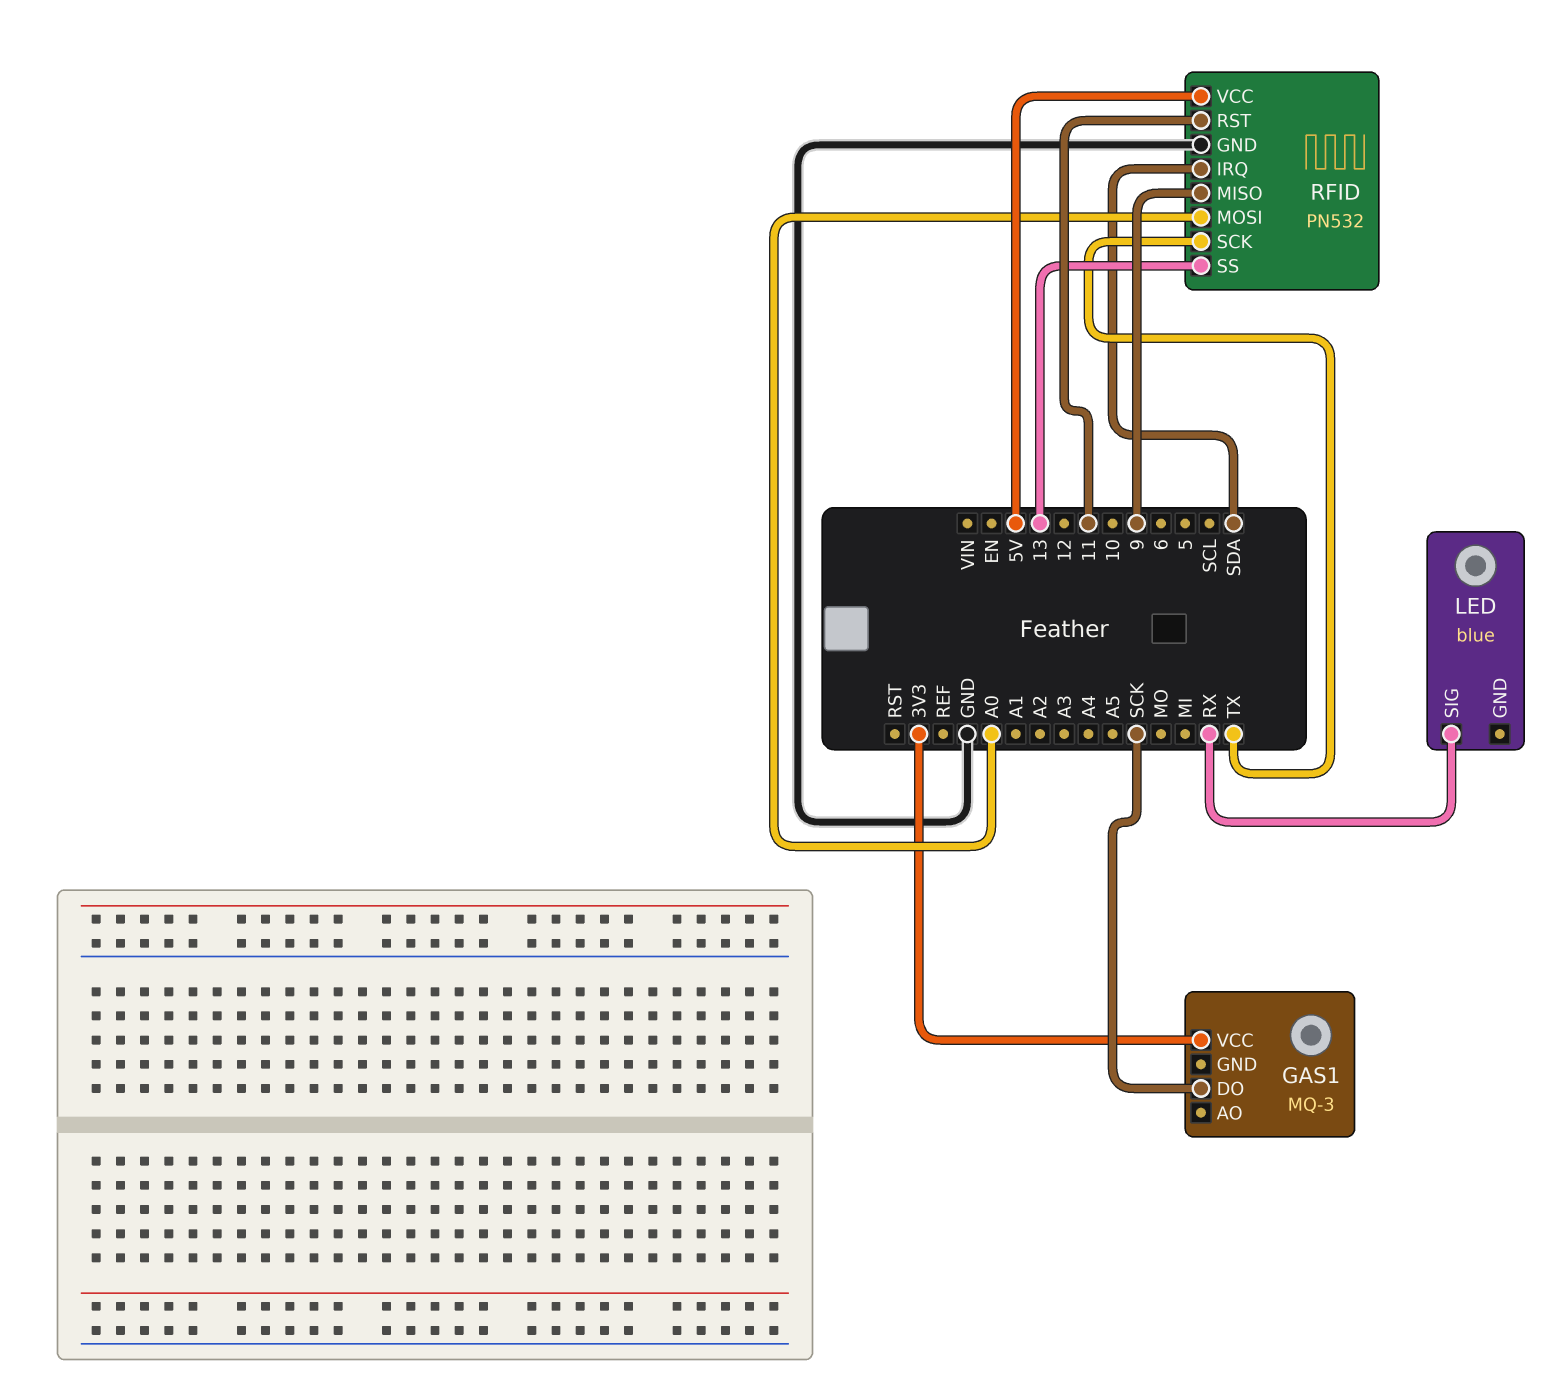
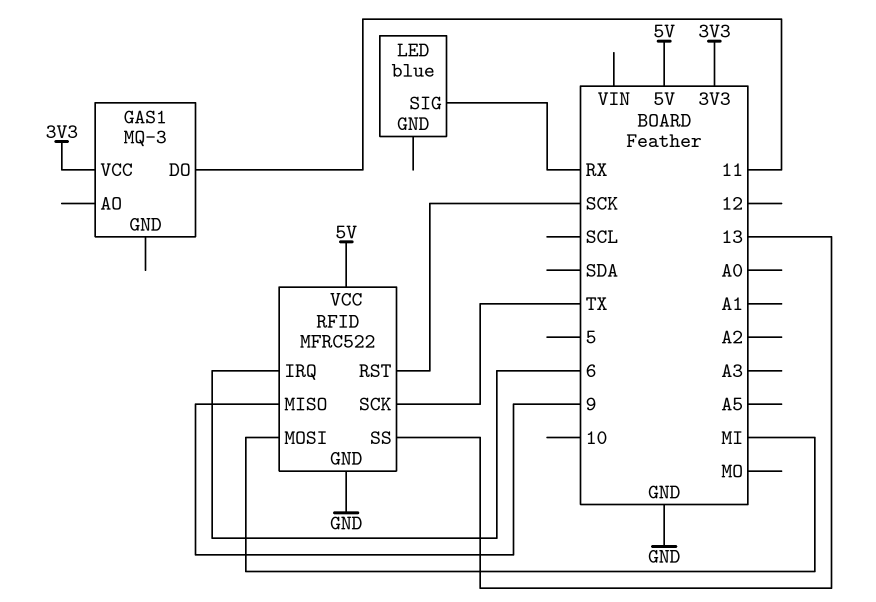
GAS1 pin DO: SCK -> 11
RFID: PN532 -> MFRC522
RFID pin IRQ: SDA -> 6
RFID pin MOSI: A0 -> MI
RFID pin RST: 11 -> SCK

